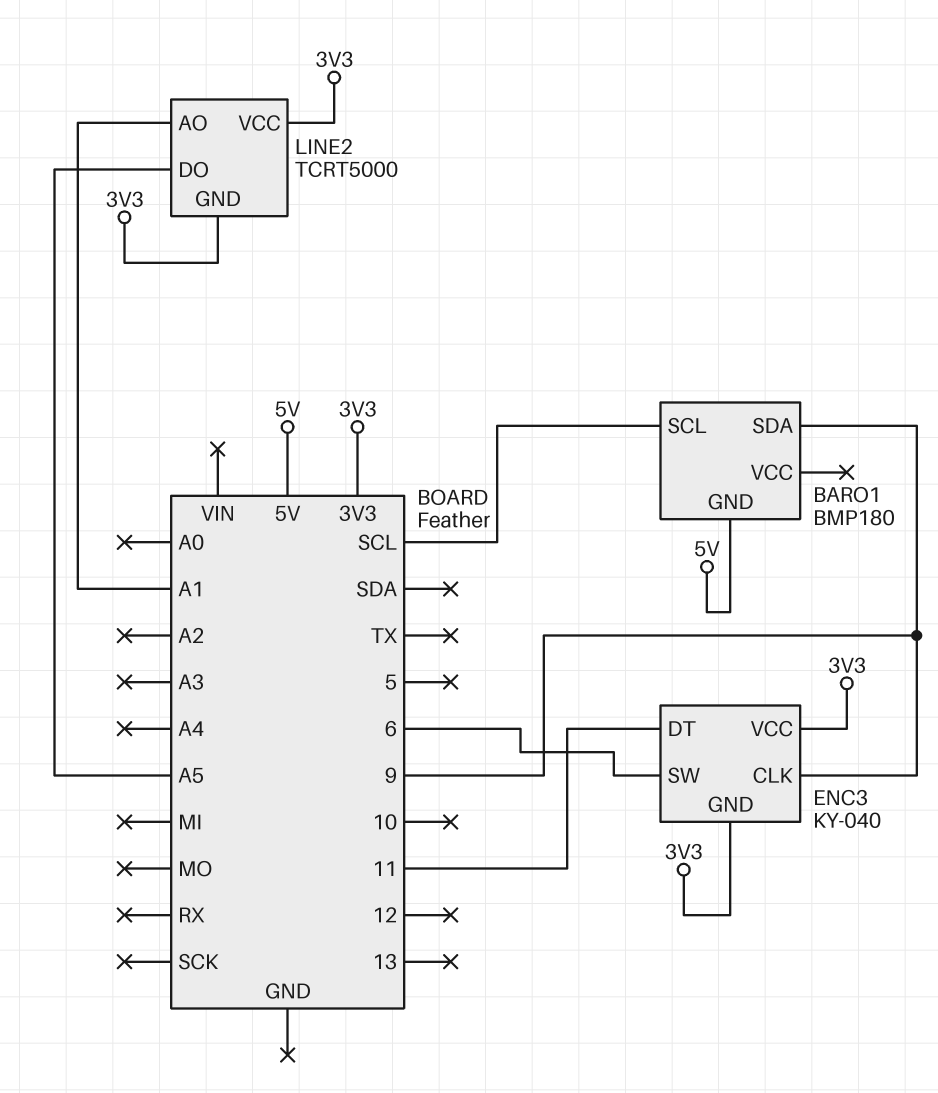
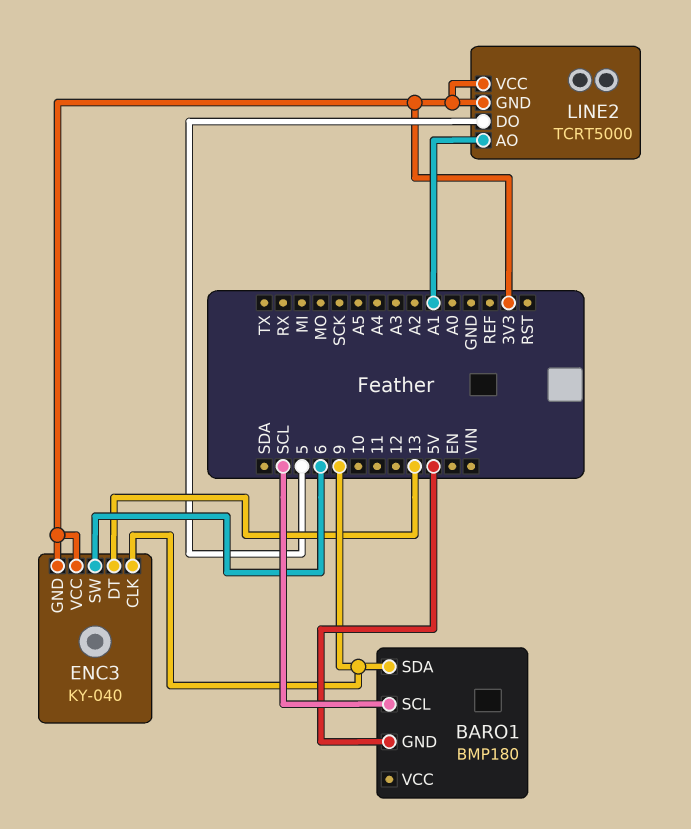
ENC3 pin DT: 11 -> 13
LINE2 pin DO: A5 -> 5

